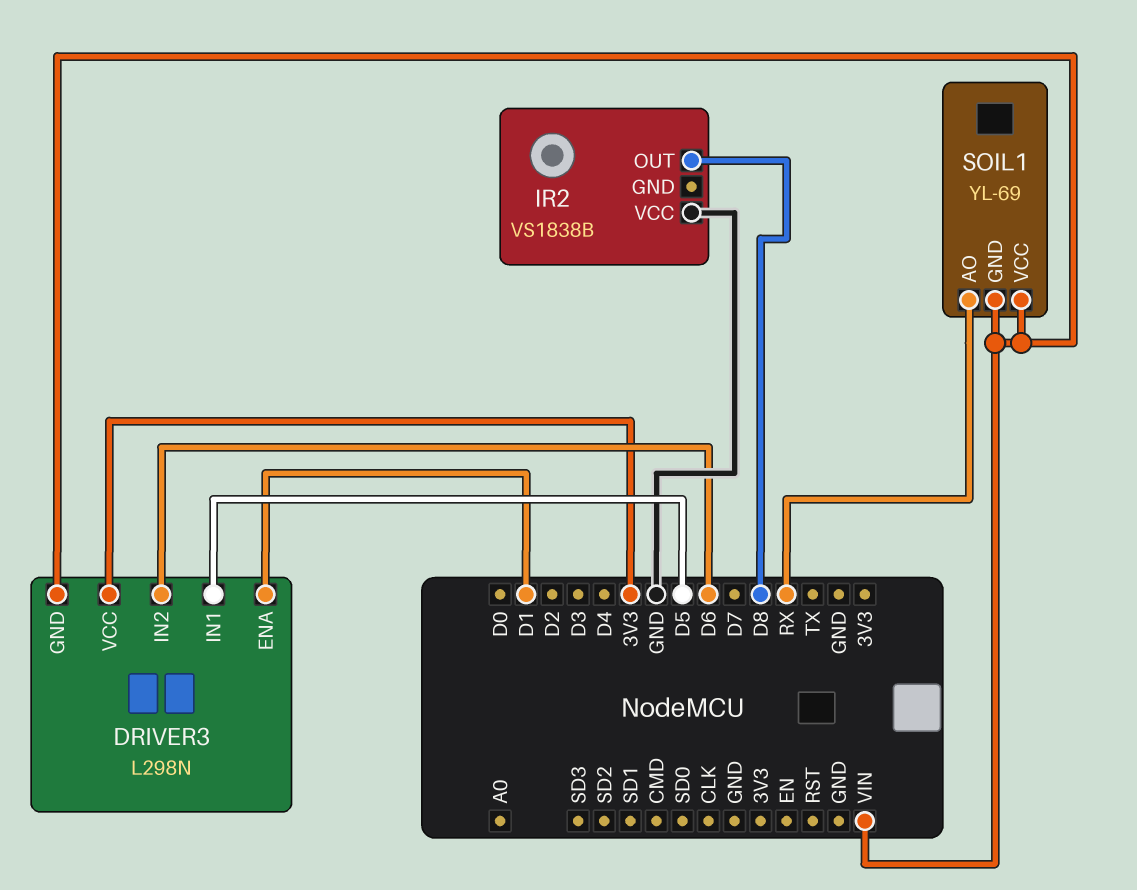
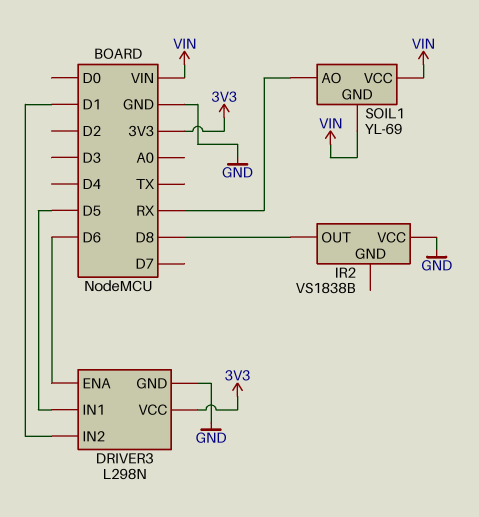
DRIVER3 pin ENA: D1 -> D6
DRIVER3 pin GND: VIN -> GND
DRIVER3 pin IN2: D6 -> D1

